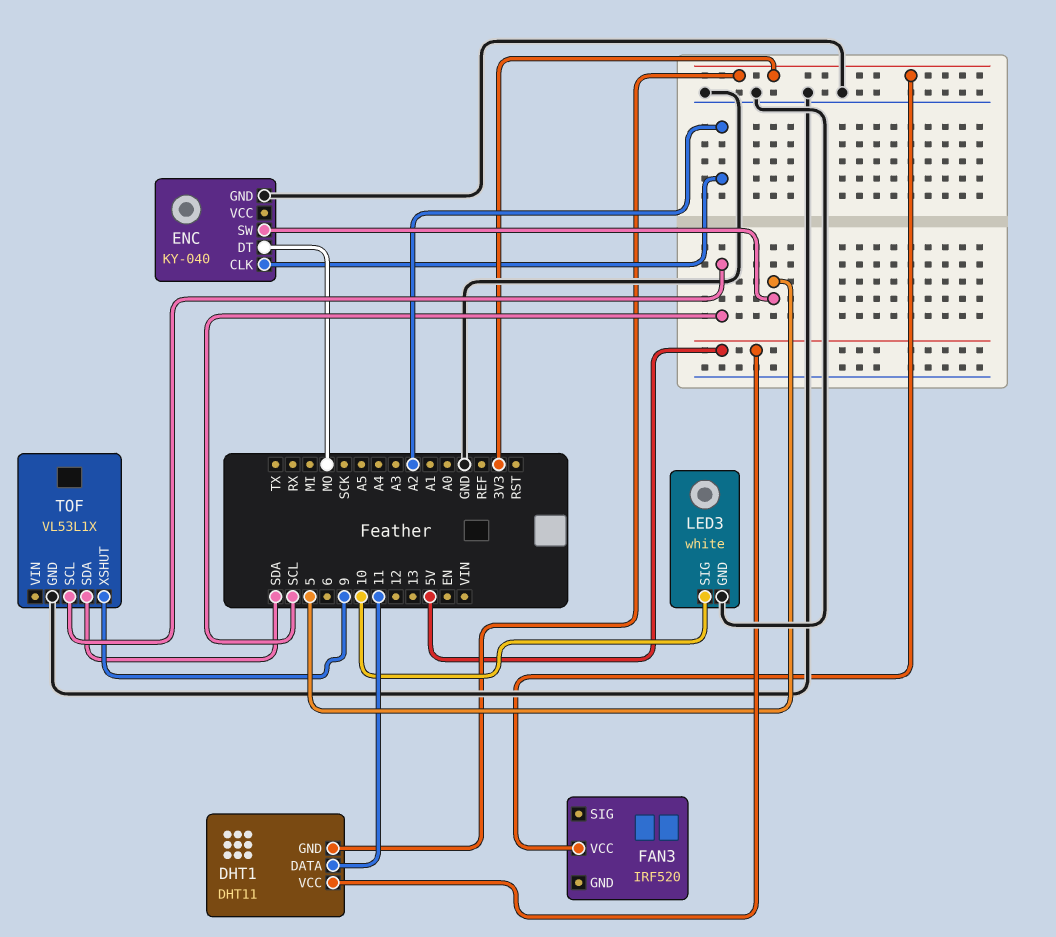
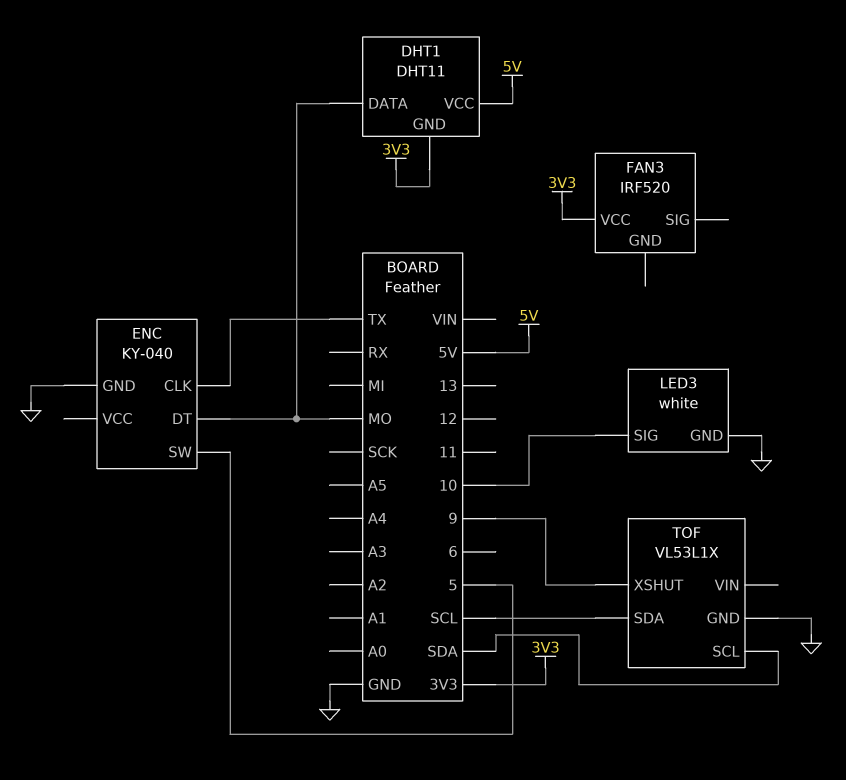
DHT1 pin DATA: 11 -> MO
ENC pin CLK: A2 -> TX
TOF pin SCL: SCL -> SDA
TOF pin SDA: SDA -> SCL

